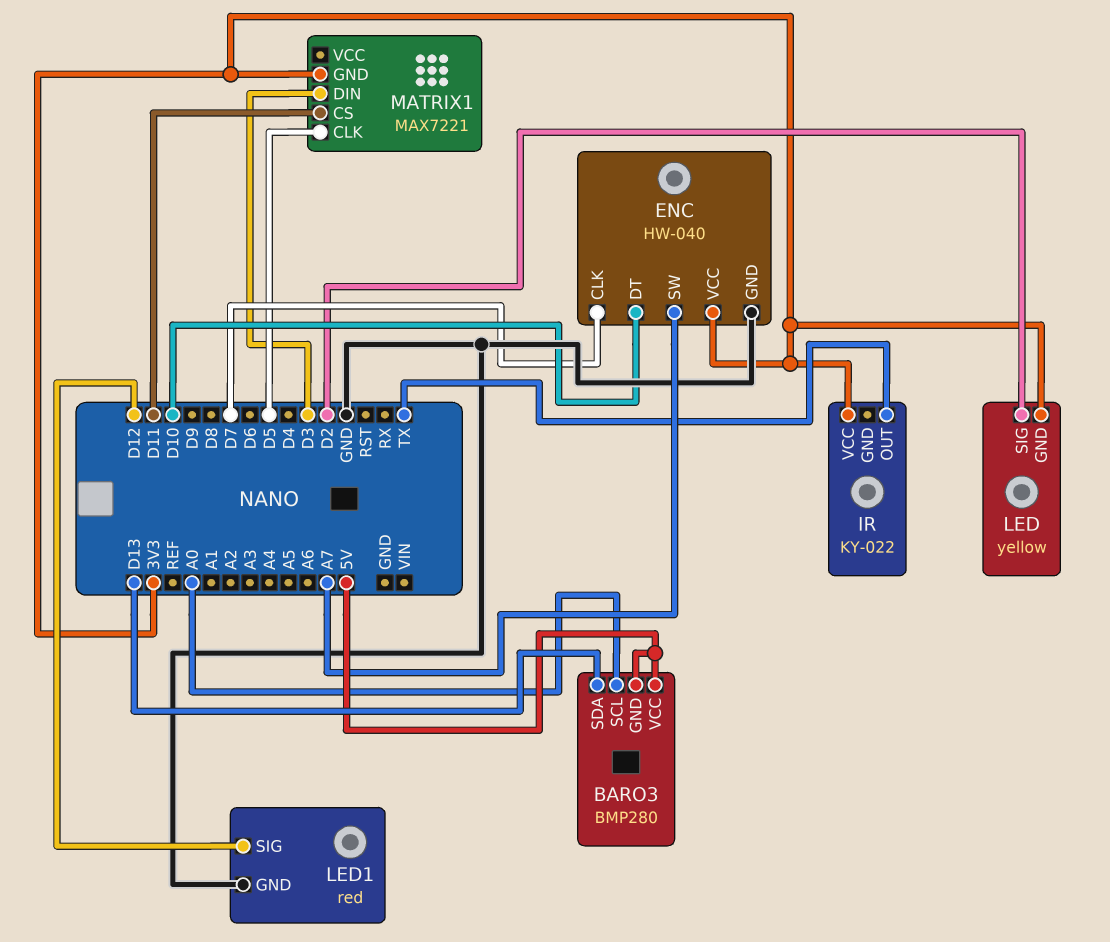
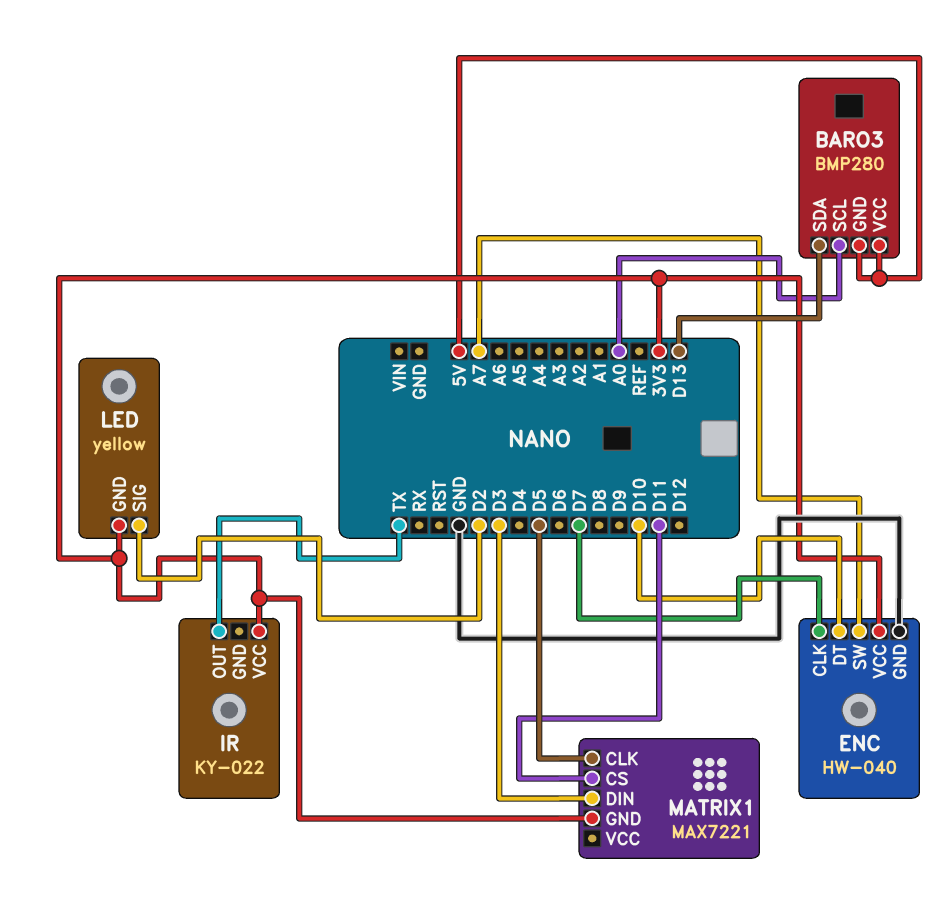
LED1: red -> none
LED1 pin GND: GND -> none
LED1 pin SIG: D12 -> none

